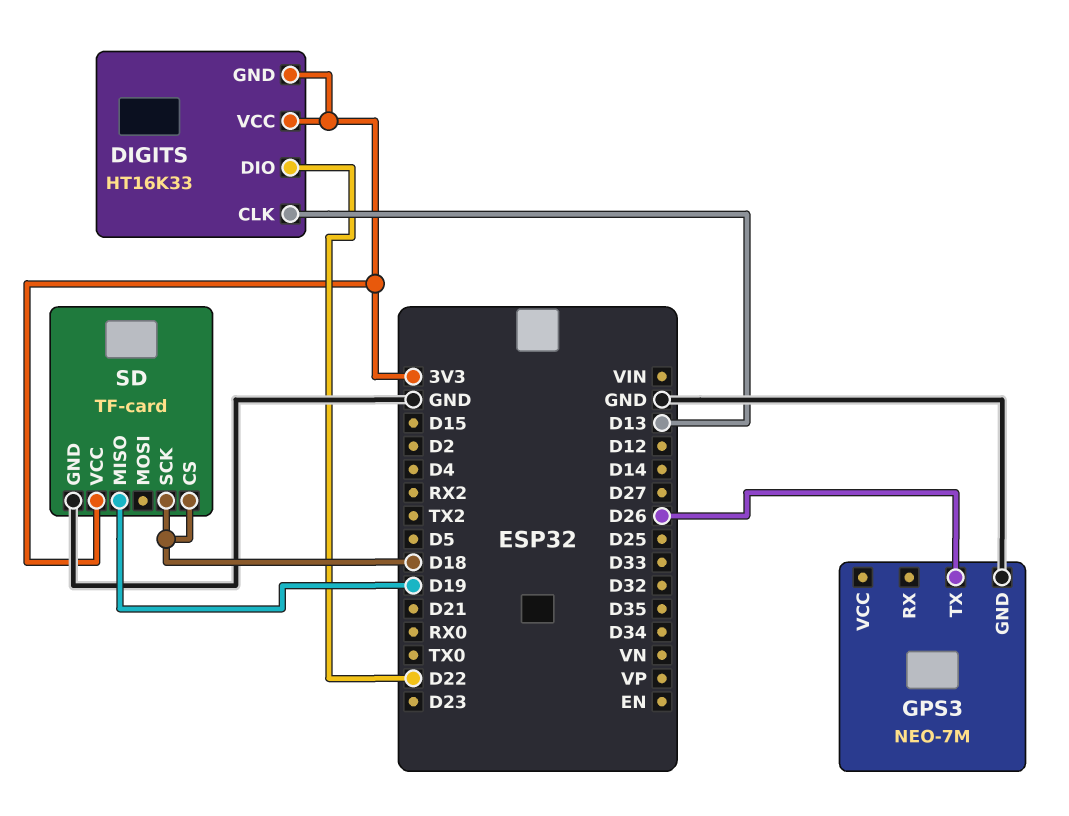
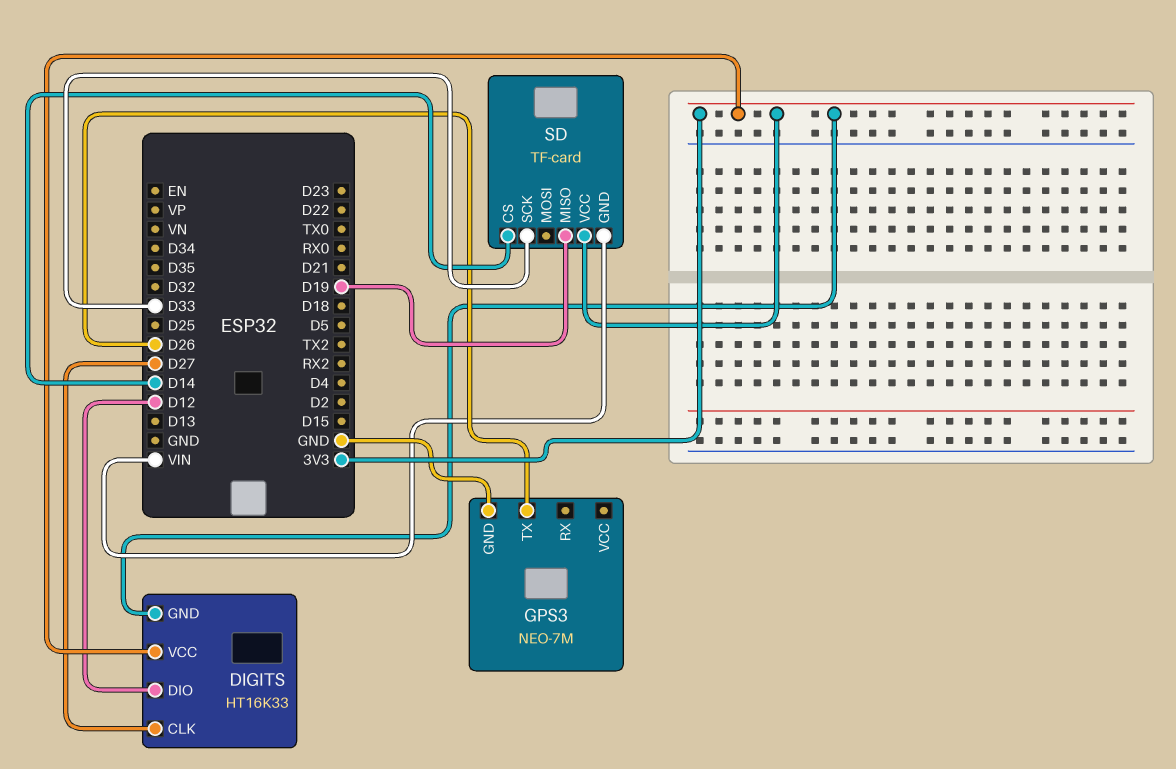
DIGITS pin CLK: D13 -> D27
DIGITS pin DIO: D22 -> D12
SD pin CS: D18 -> D14
SD pin GND: GND -> VIN
SD pin SCK: D18 -> D33

